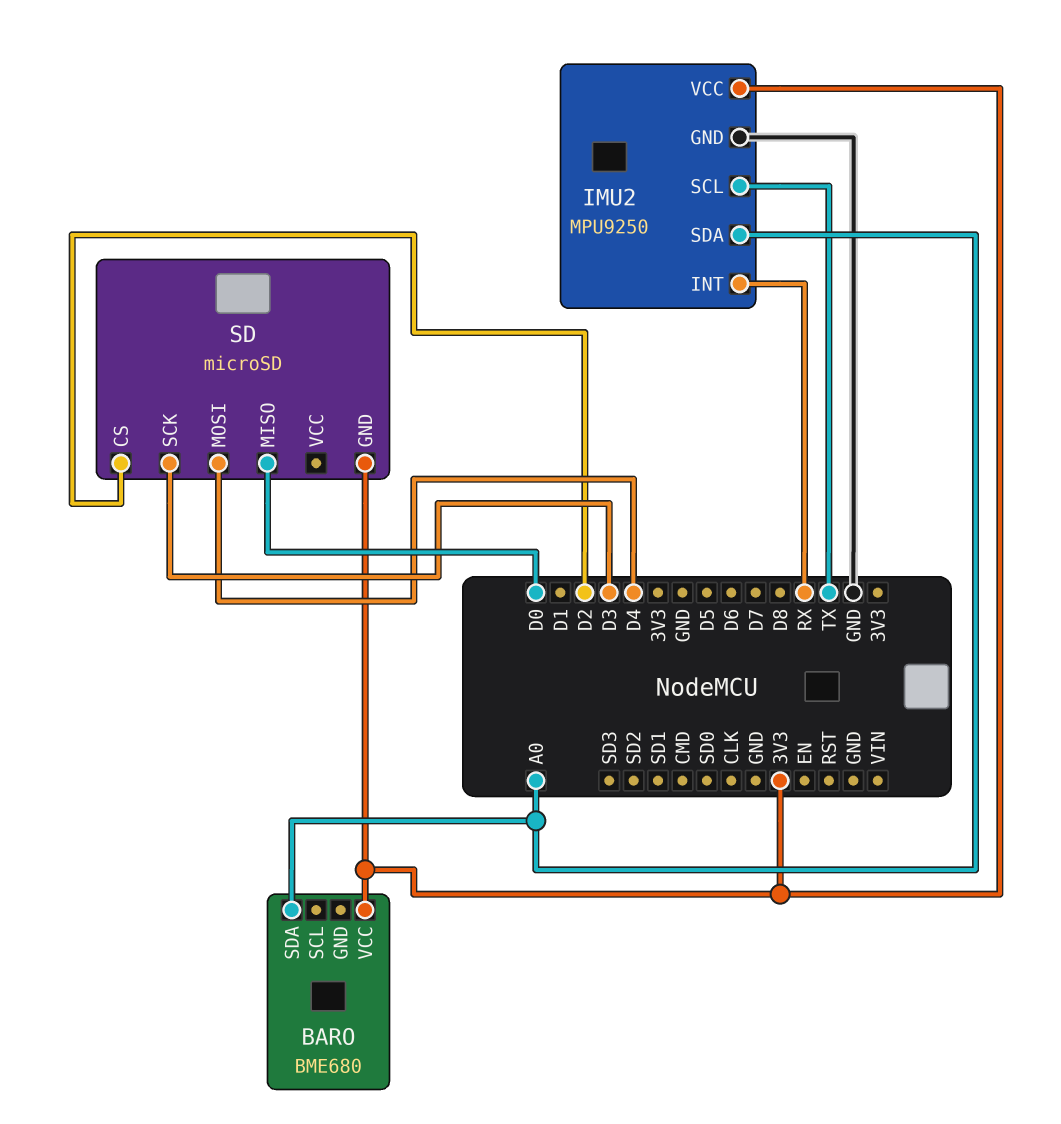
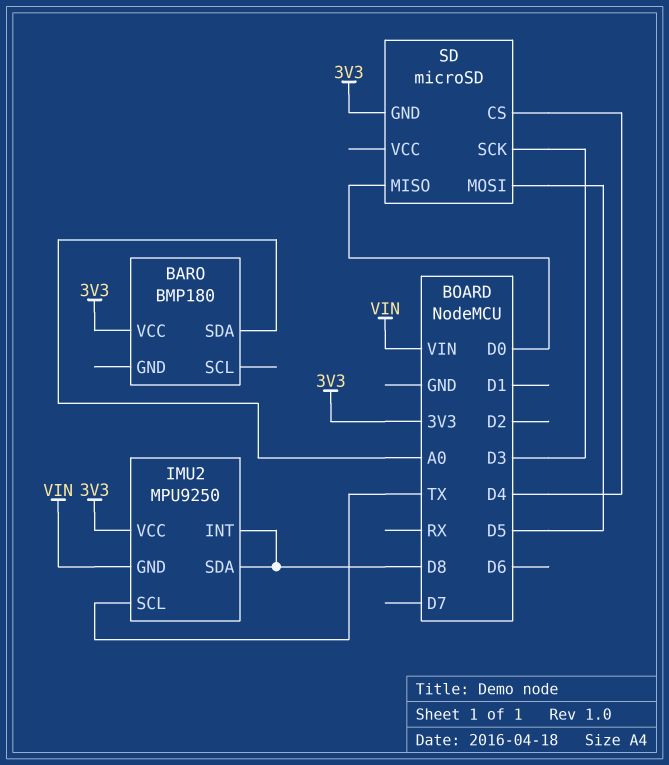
BARO: BME680 -> BMP180
IMU2 pin GND: GND -> VIN
IMU2 pin INT: RX -> D8
IMU2 pin SDA: A0 -> D8
SD pin CS: D2 -> D4
SD pin MOSI: D4 -> D5

